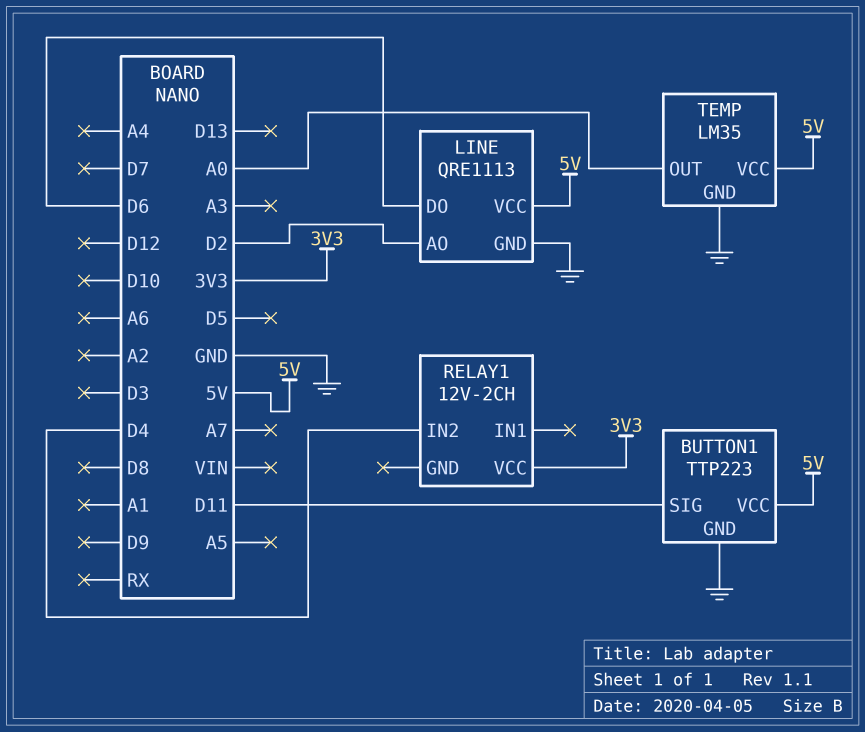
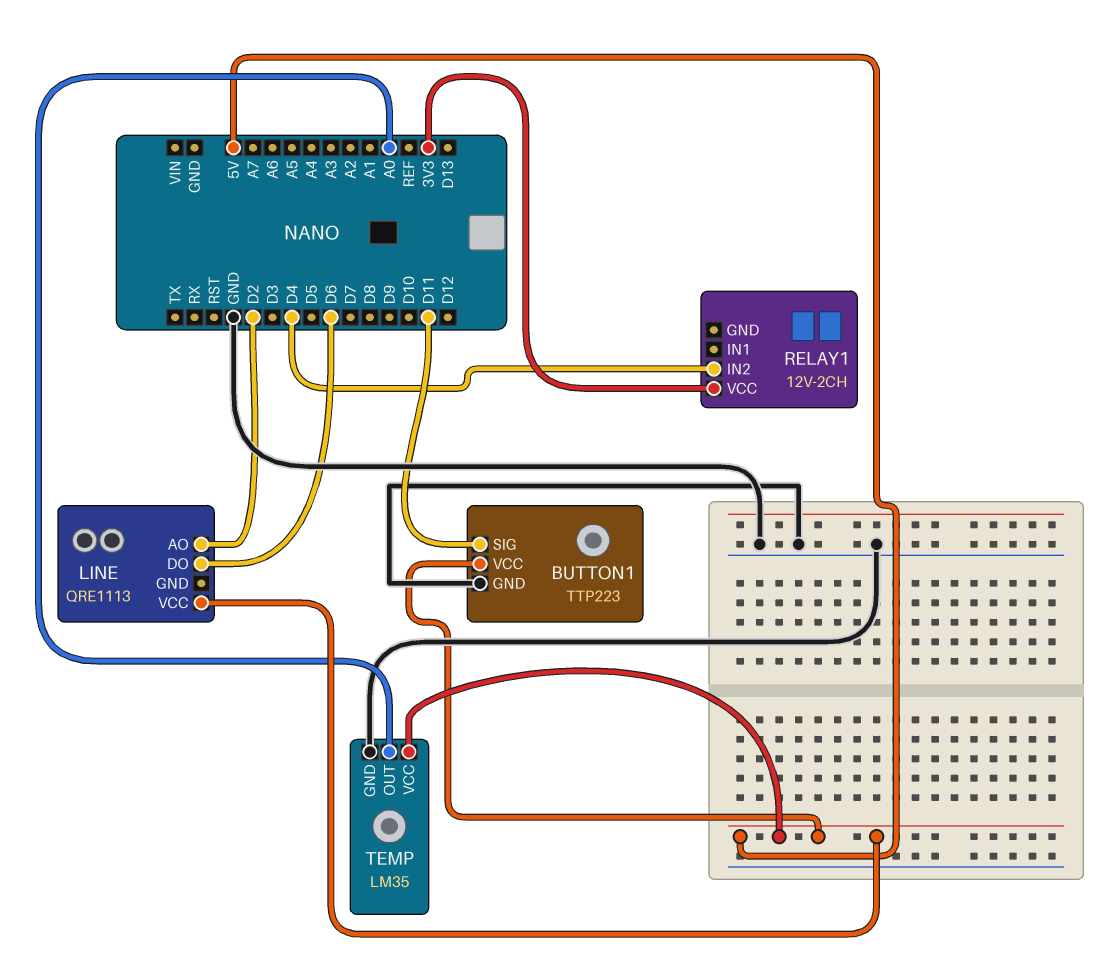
LINE pin GND: GND -> none

